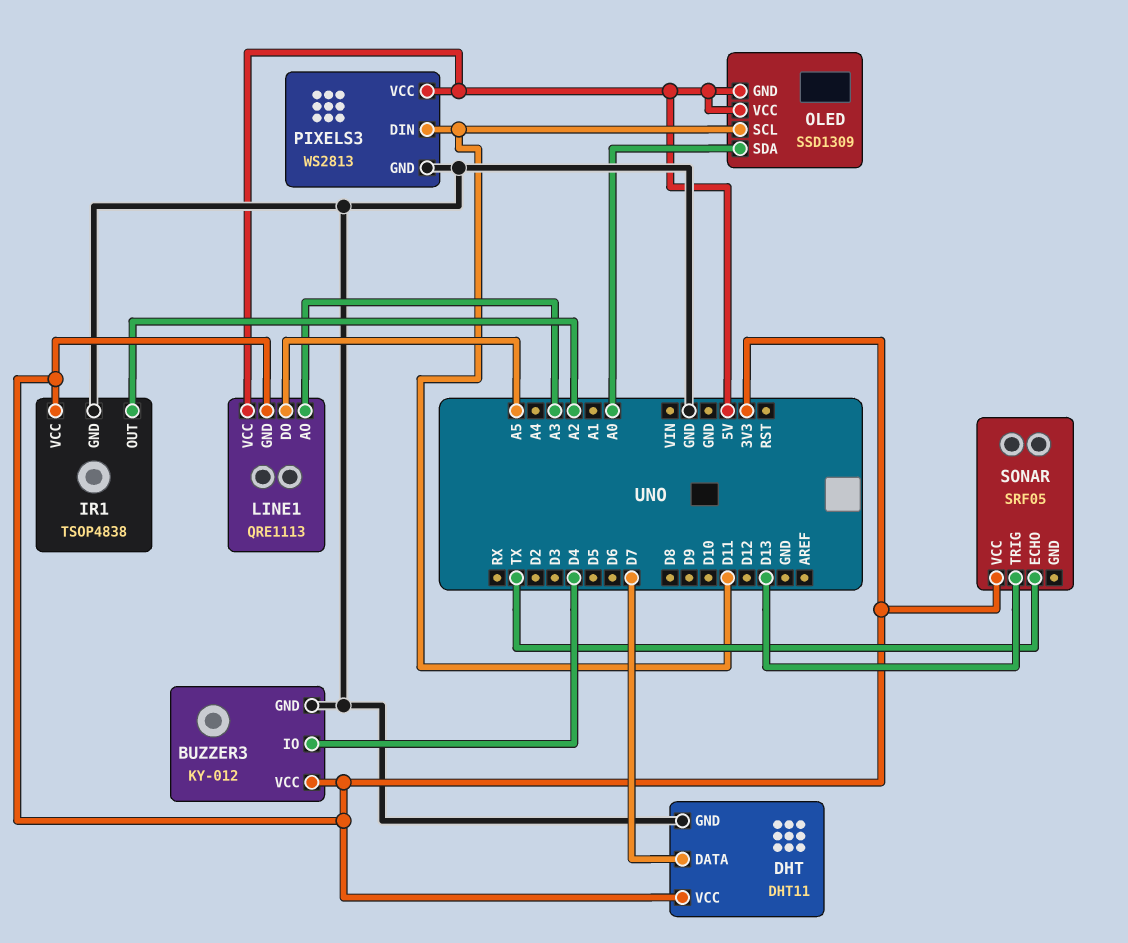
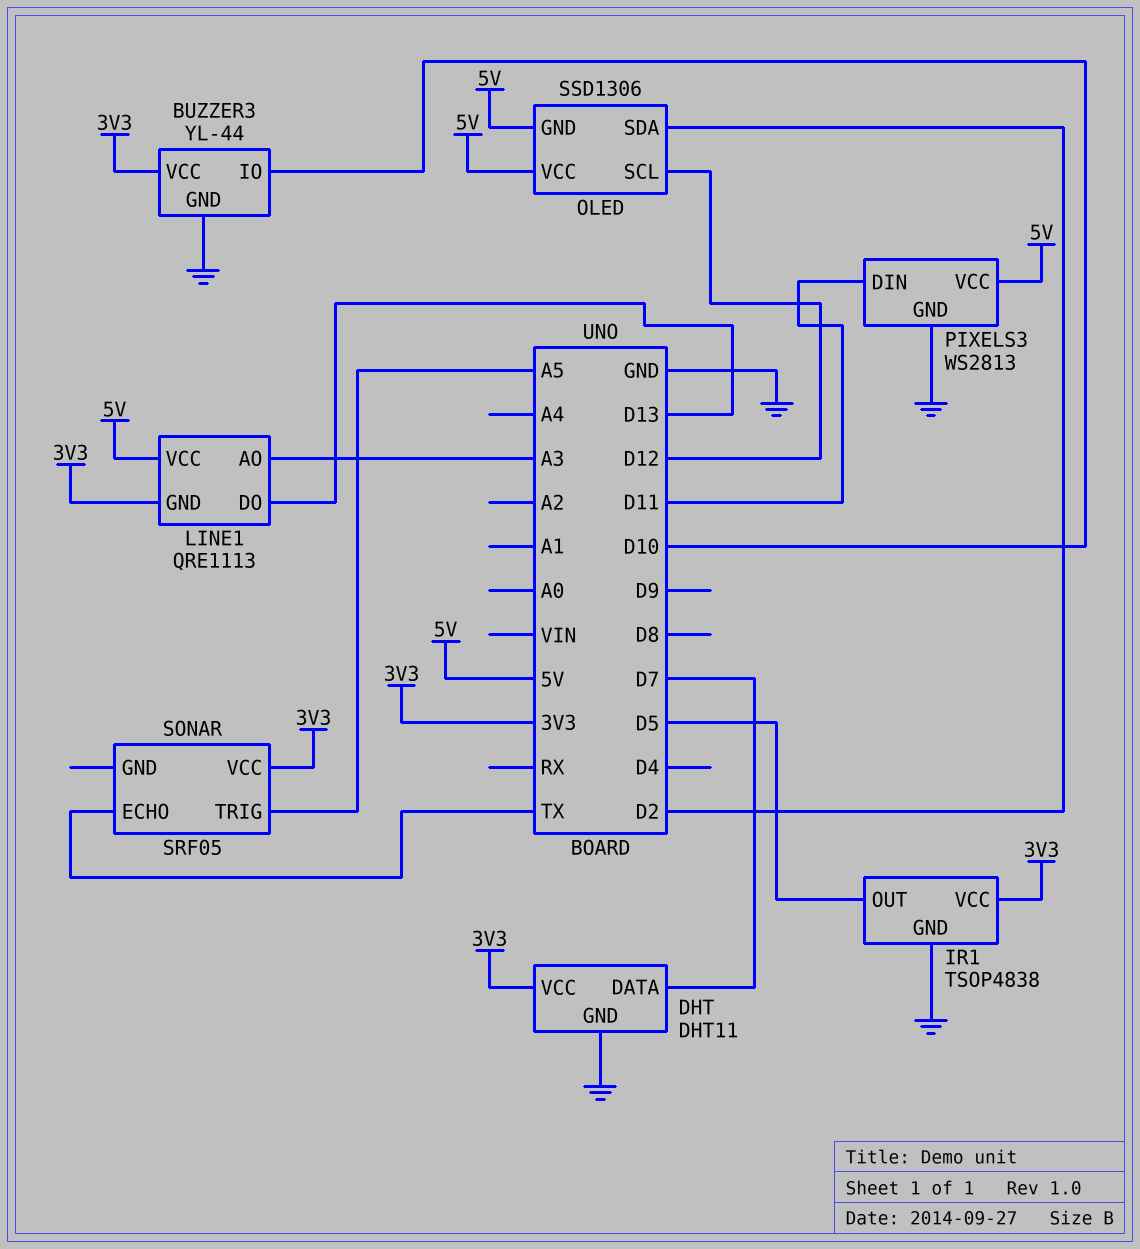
BUZZER3: KY-012 -> YL-44
BUZZER3 pin IO: D4 -> D10
IR1 pin OUT: A2 -> D5
LINE1 pin DO: A5 -> D13
OLED: SSD1309 -> SSD1306
OLED pin SCL: D11 -> D12
OLED pin SDA: A0 -> D2
SONAR pin TRIG: D13 -> A5

